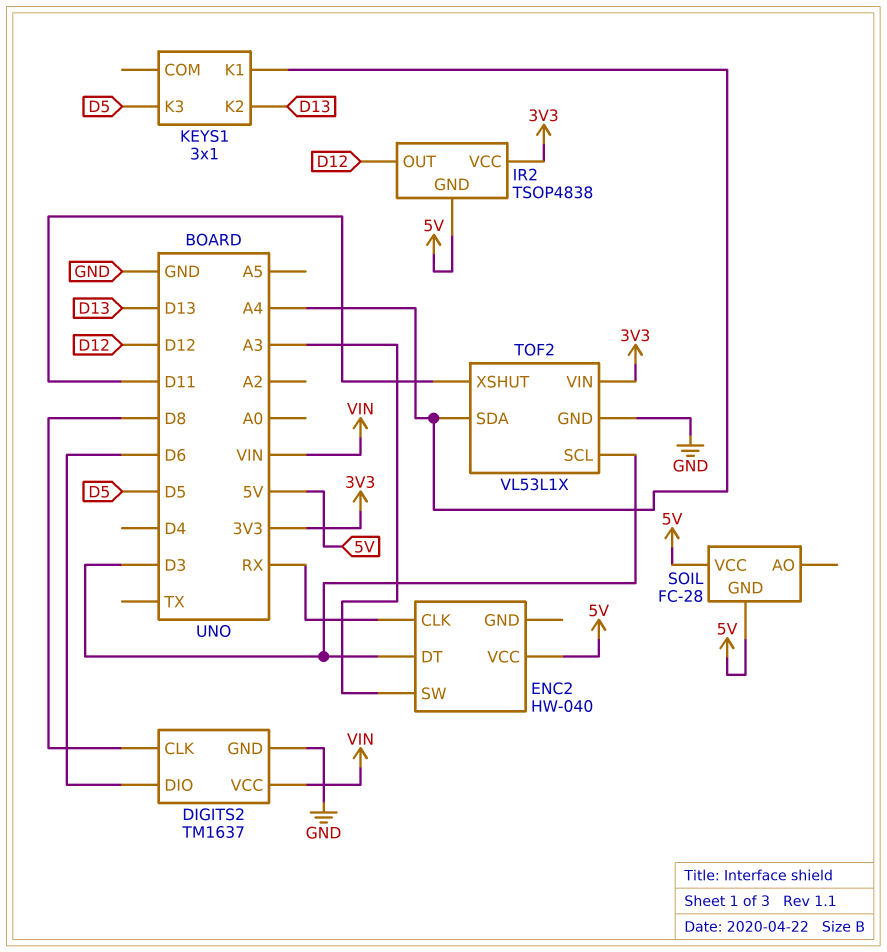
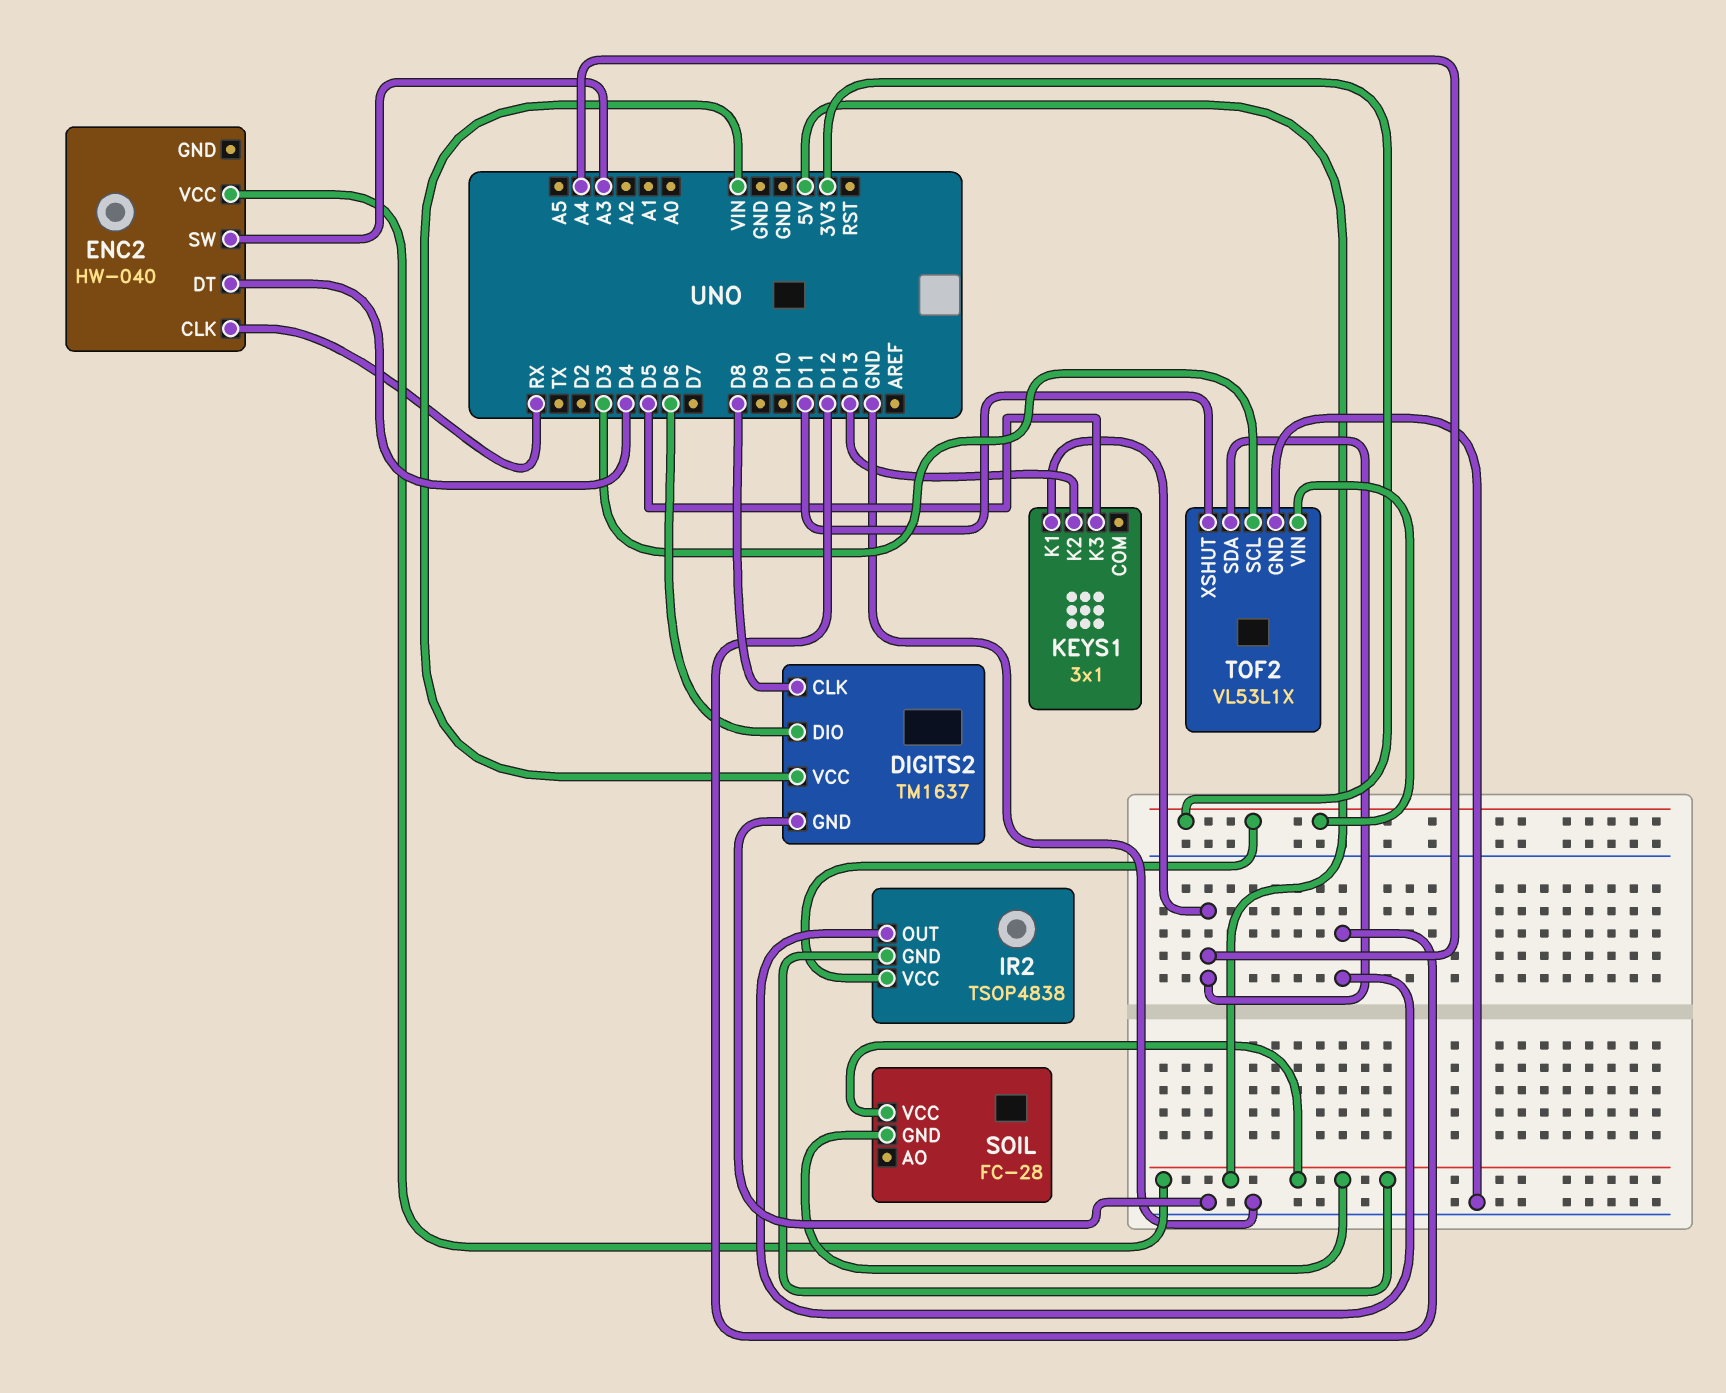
ENC2 pin DT: D3 -> D4

